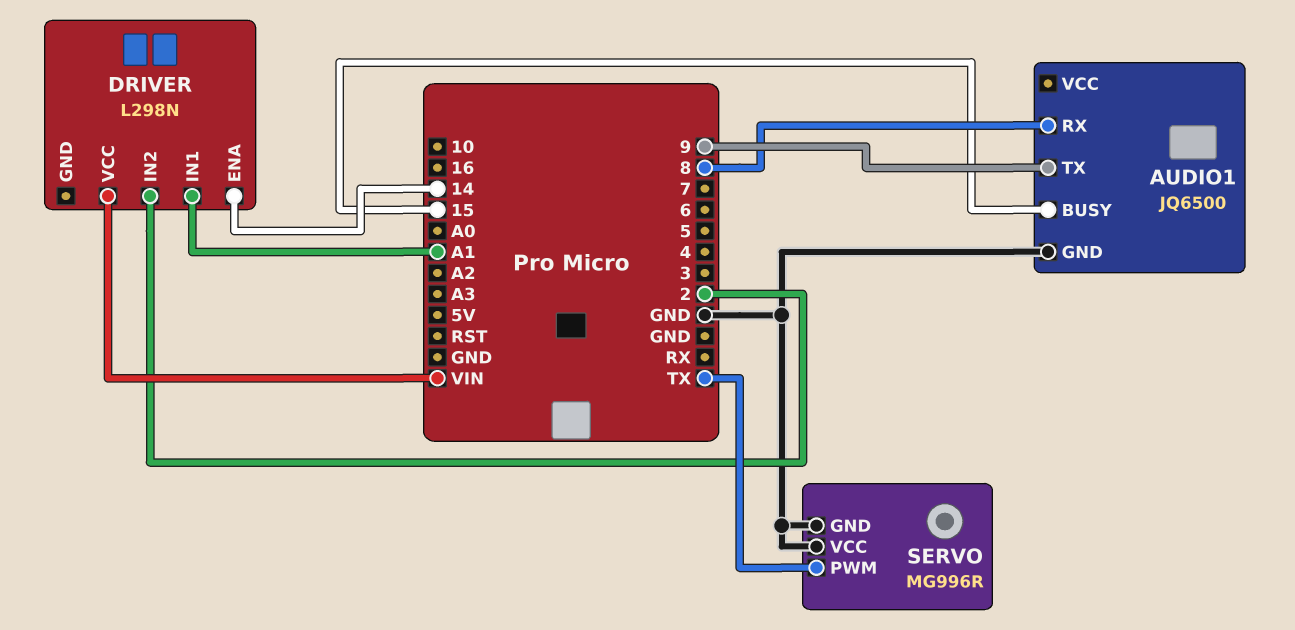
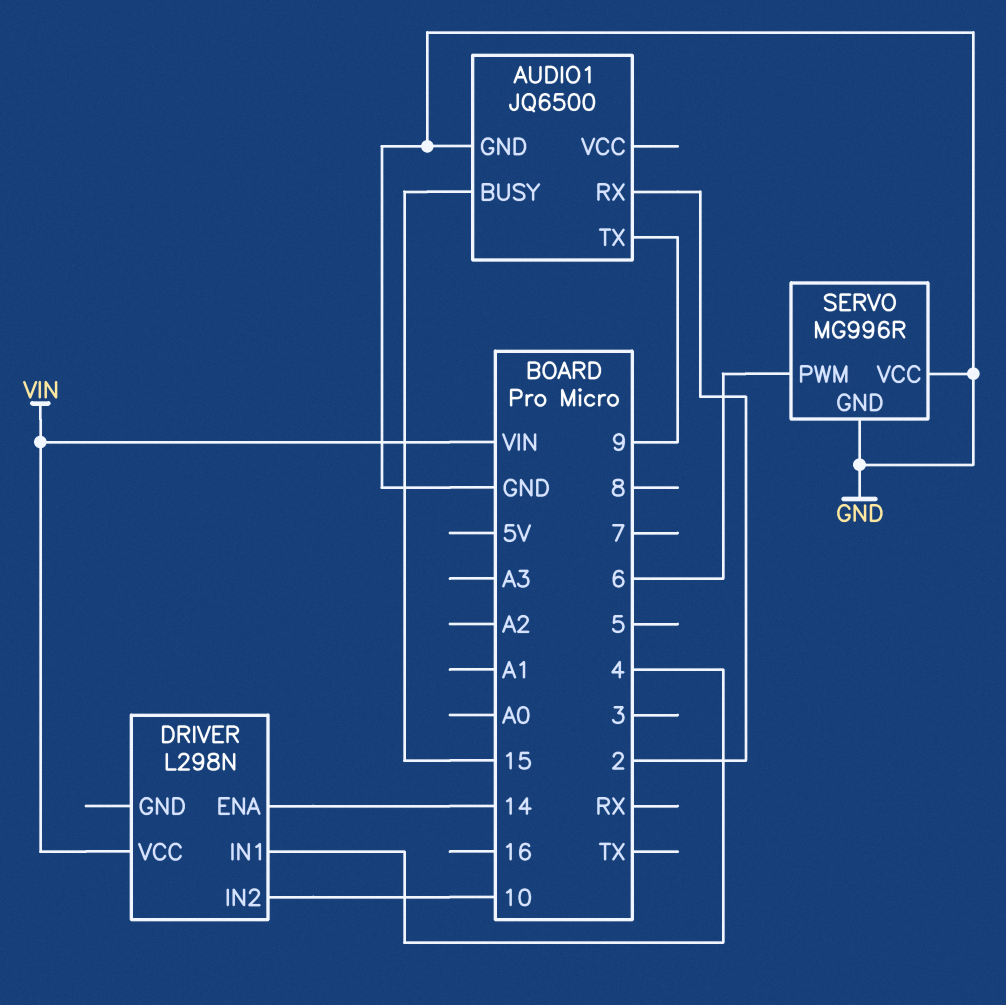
AUDIO1 pin RX: 8 -> 2
DRIVER pin IN1: A1 -> 4
DRIVER pin IN2: 2 -> 10
SERVO pin PWM: TX -> 6

